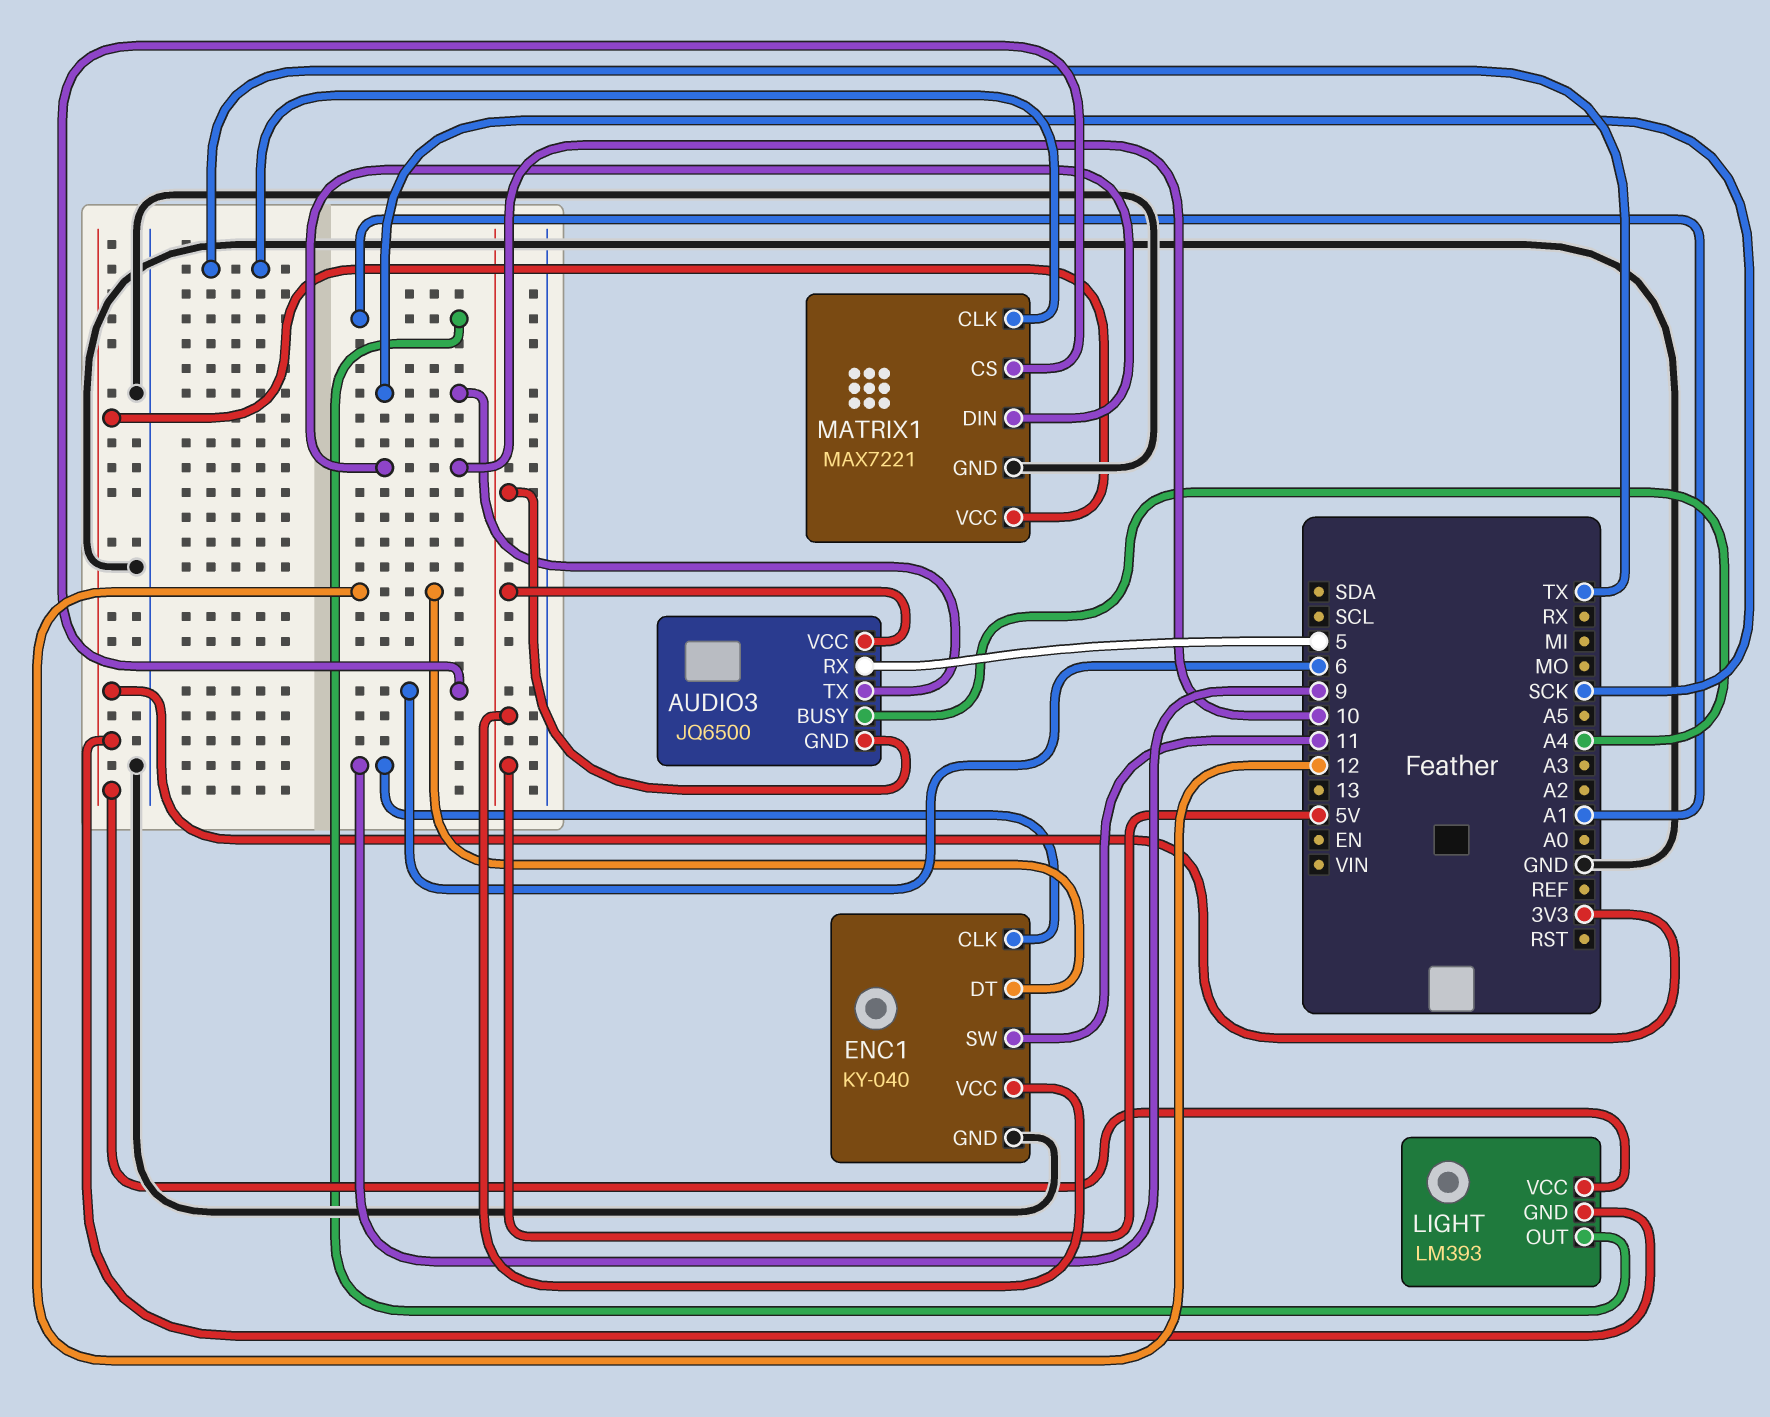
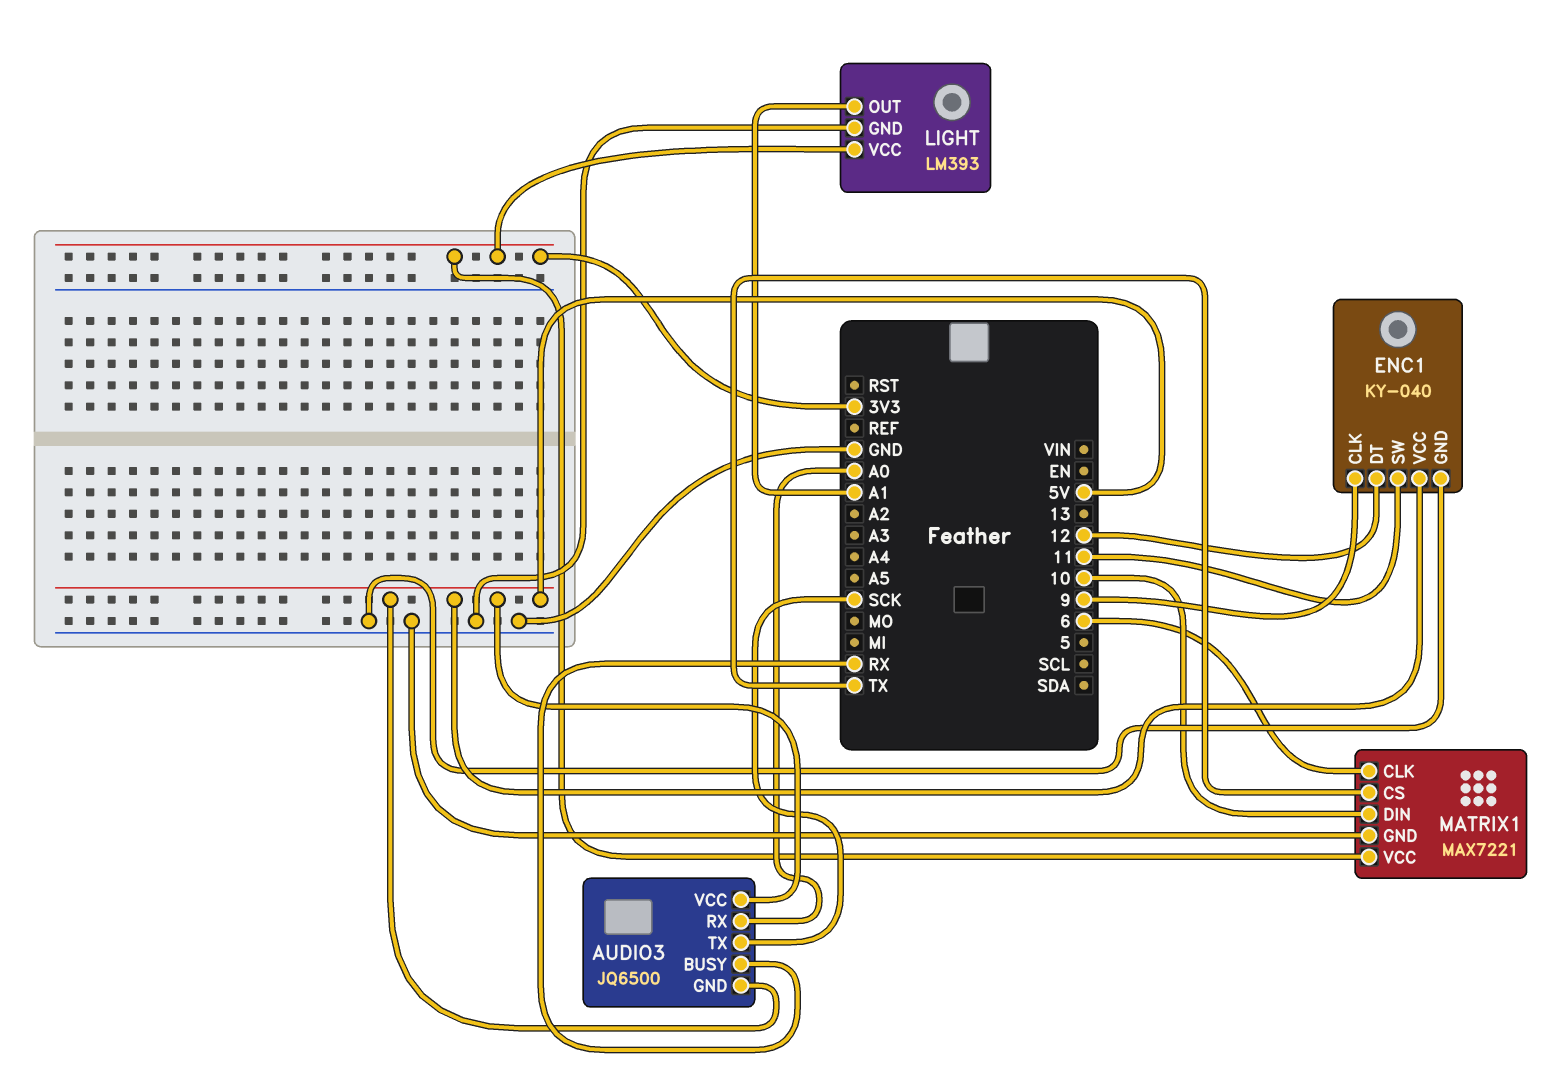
AUDIO3 pin BUSY: A4 -> RX
AUDIO3 pin RX: 5 -> A0
LIGHT pin GND: 3V3 -> GND
MATRIX1 pin CLK: TX -> 6
MATRIX1 pin CS: 6 -> TX

